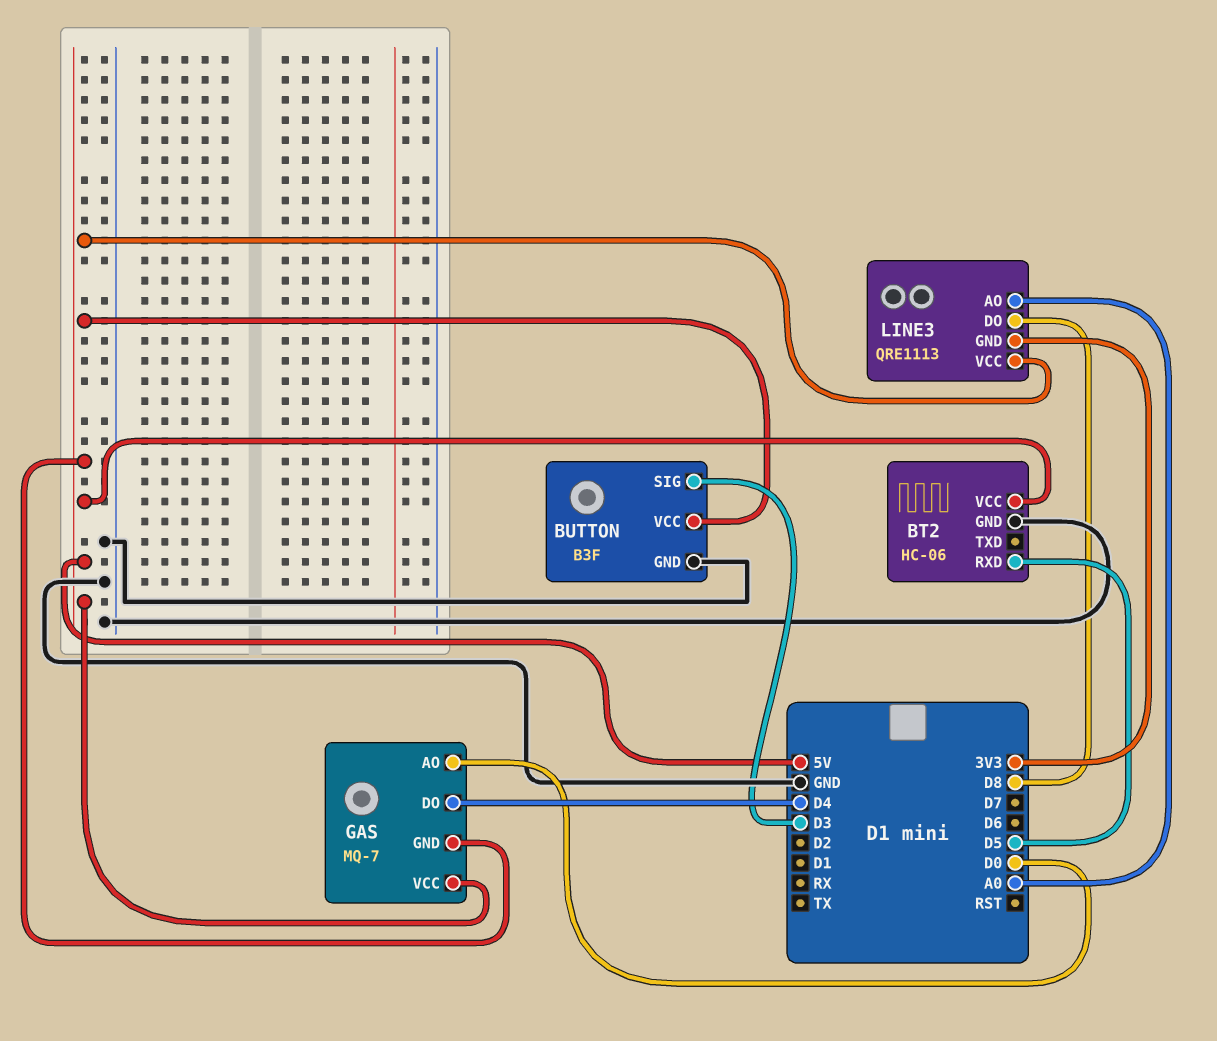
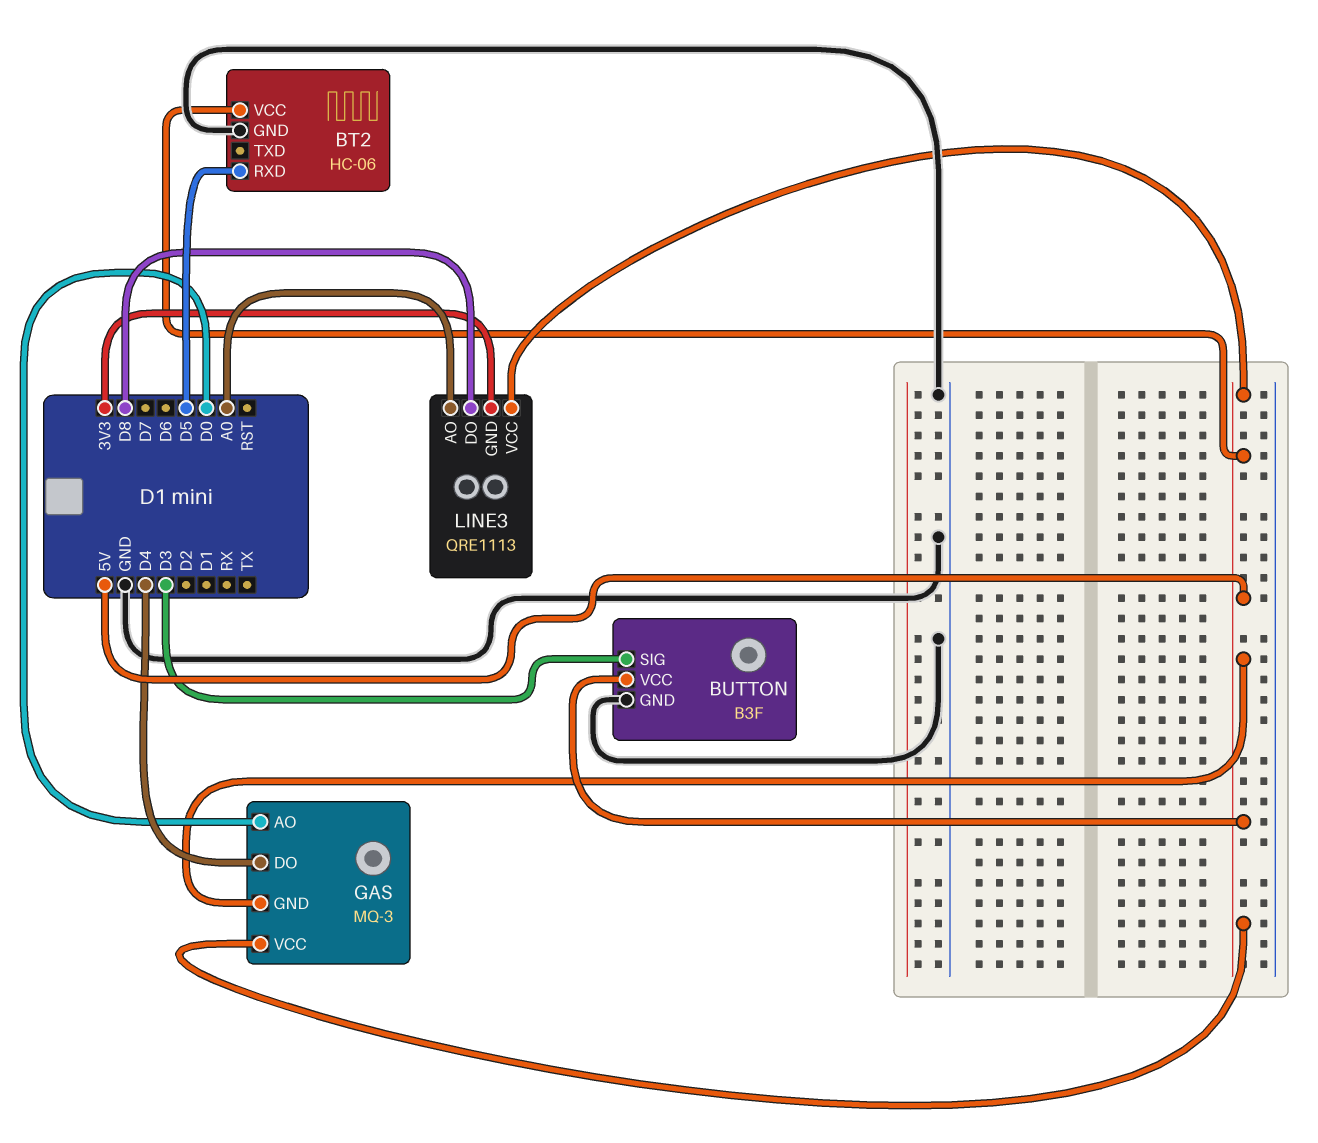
GAS: MQ-7 -> MQ-3

